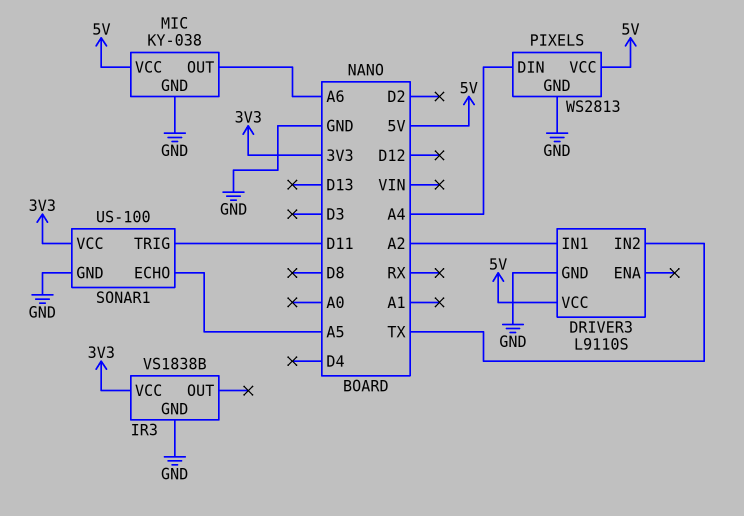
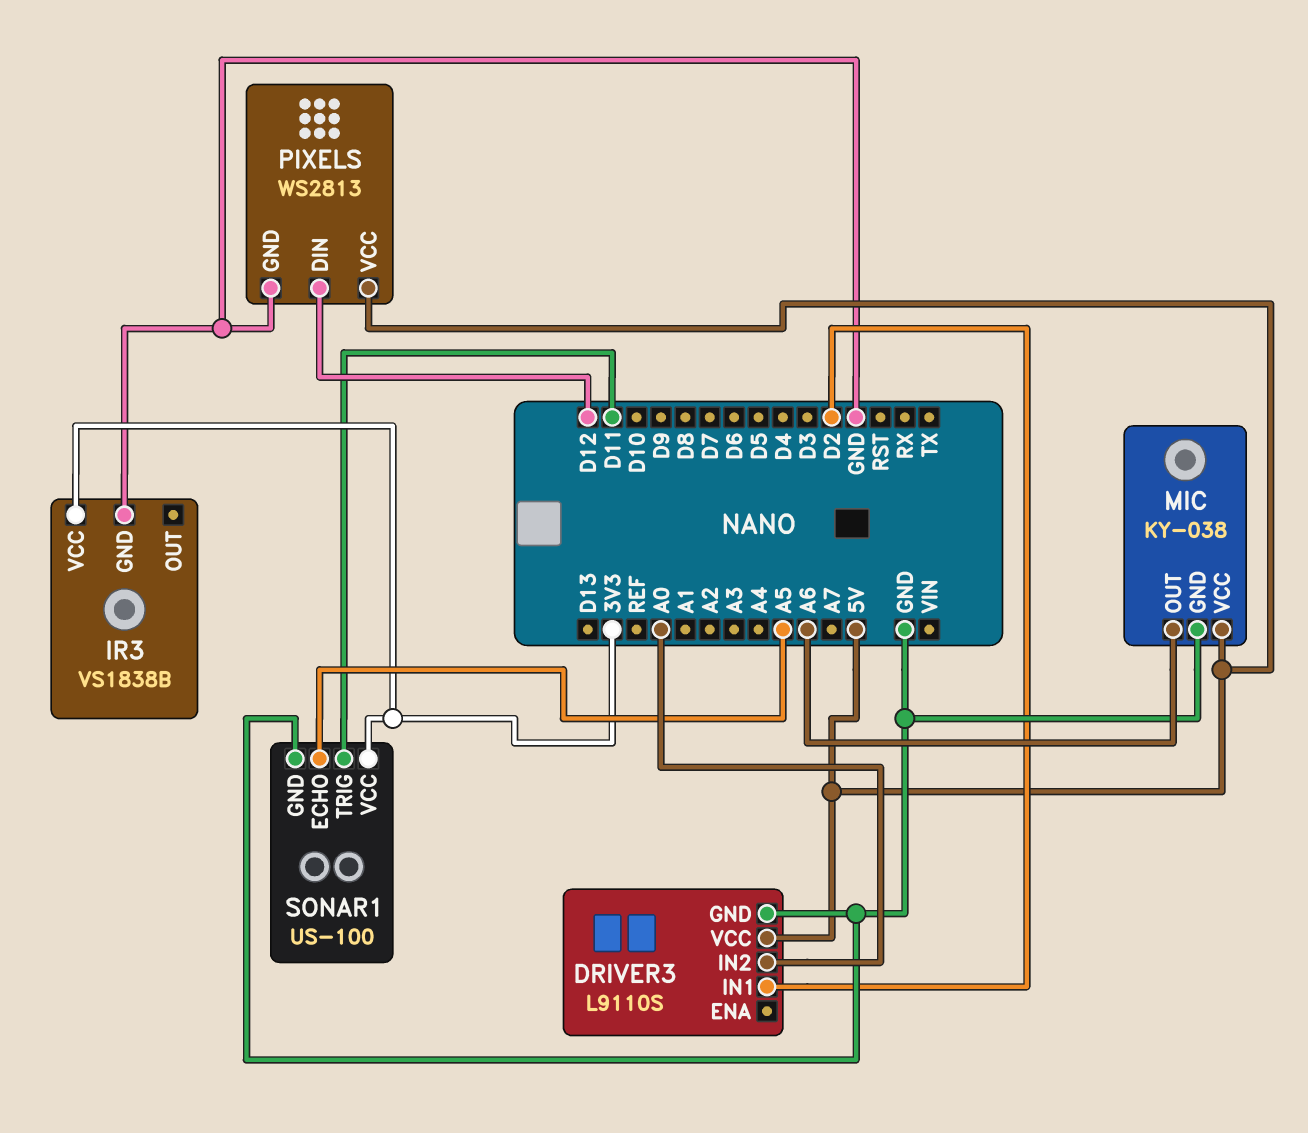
DRIVER3 pin IN1: A2 -> D2
DRIVER3 pin IN2: TX -> A0
PIXELS pin DIN: A4 -> D12

